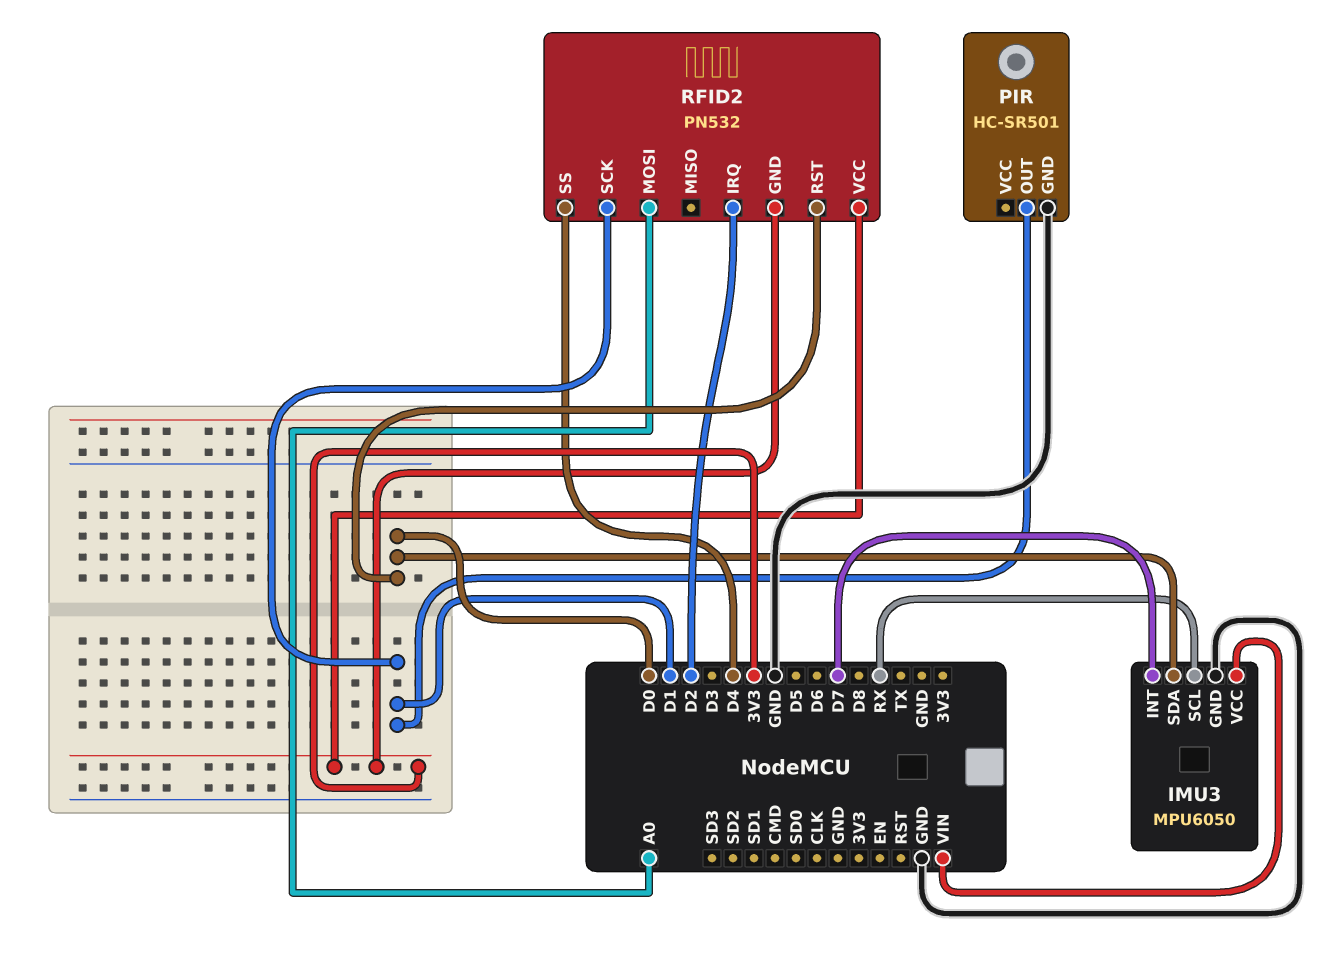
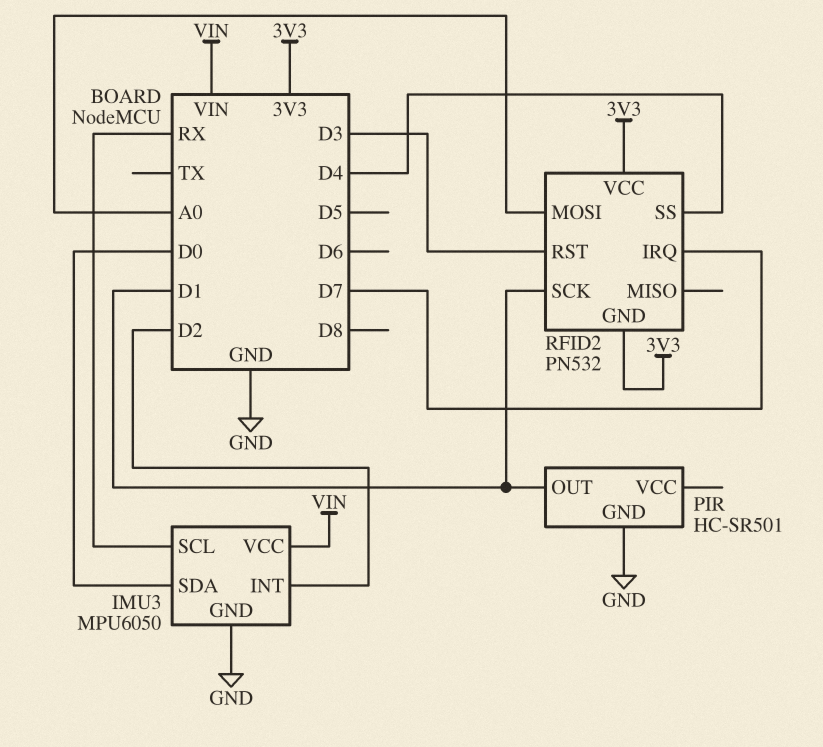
IMU3 pin INT: D7 -> D2
RFID2 pin IRQ: D2 -> D7
RFID2 pin RST: D0 -> D3

